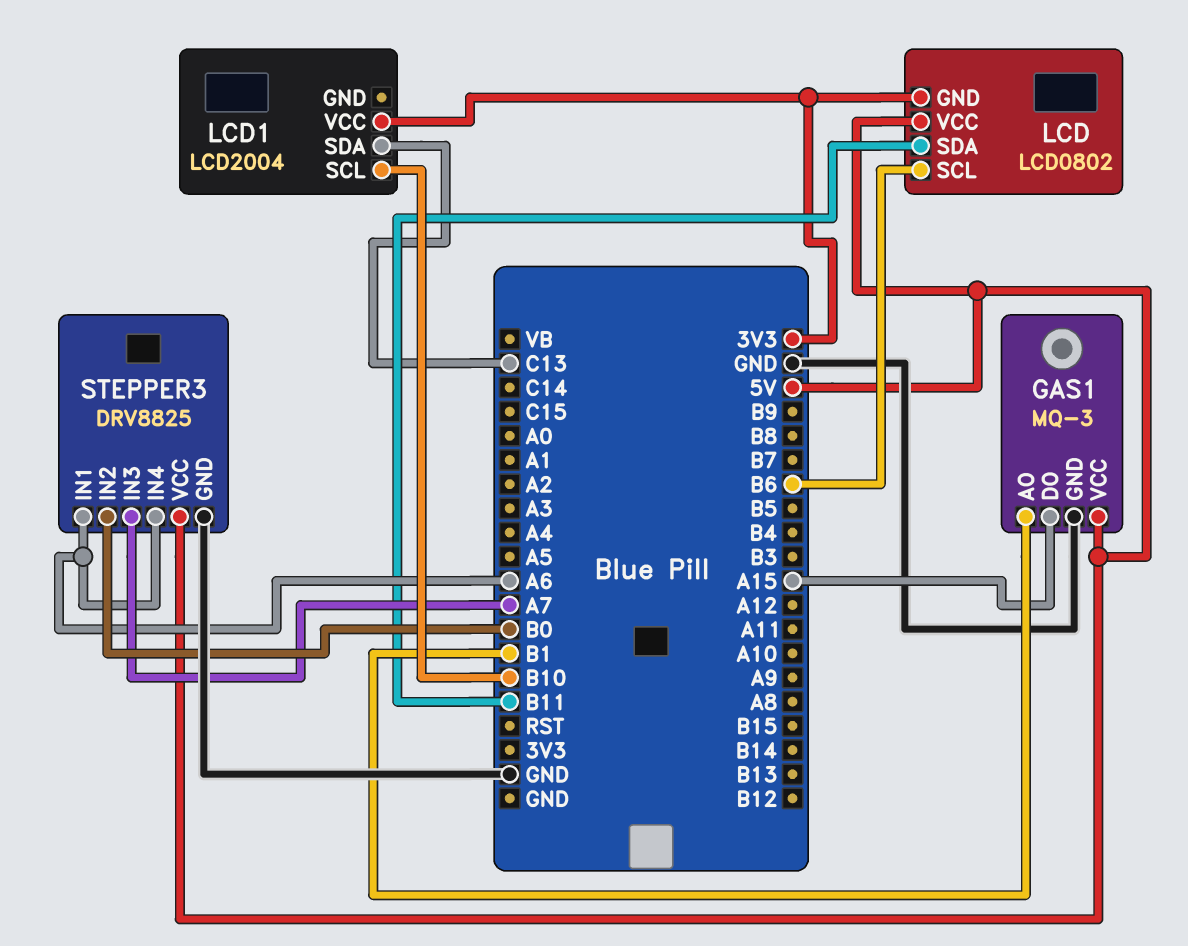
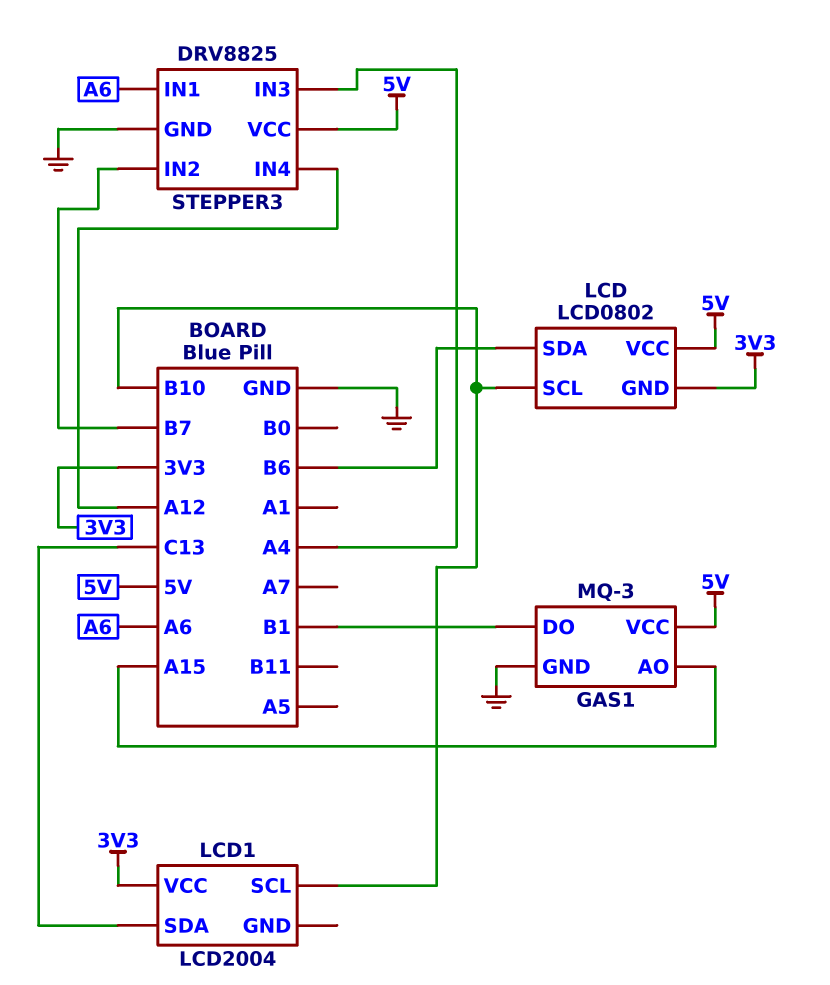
GAS1 pin AO: B1 -> A15
GAS1 pin DO: A15 -> B1
LCD pin SCL: B6 -> B10
LCD pin SDA: B11 -> B6
STEPPER3 pin IN2: B0 -> B7
STEPPER3 pin IN3: A7 -> A4
STEPPER3 pin IN4: A6 -> A12

